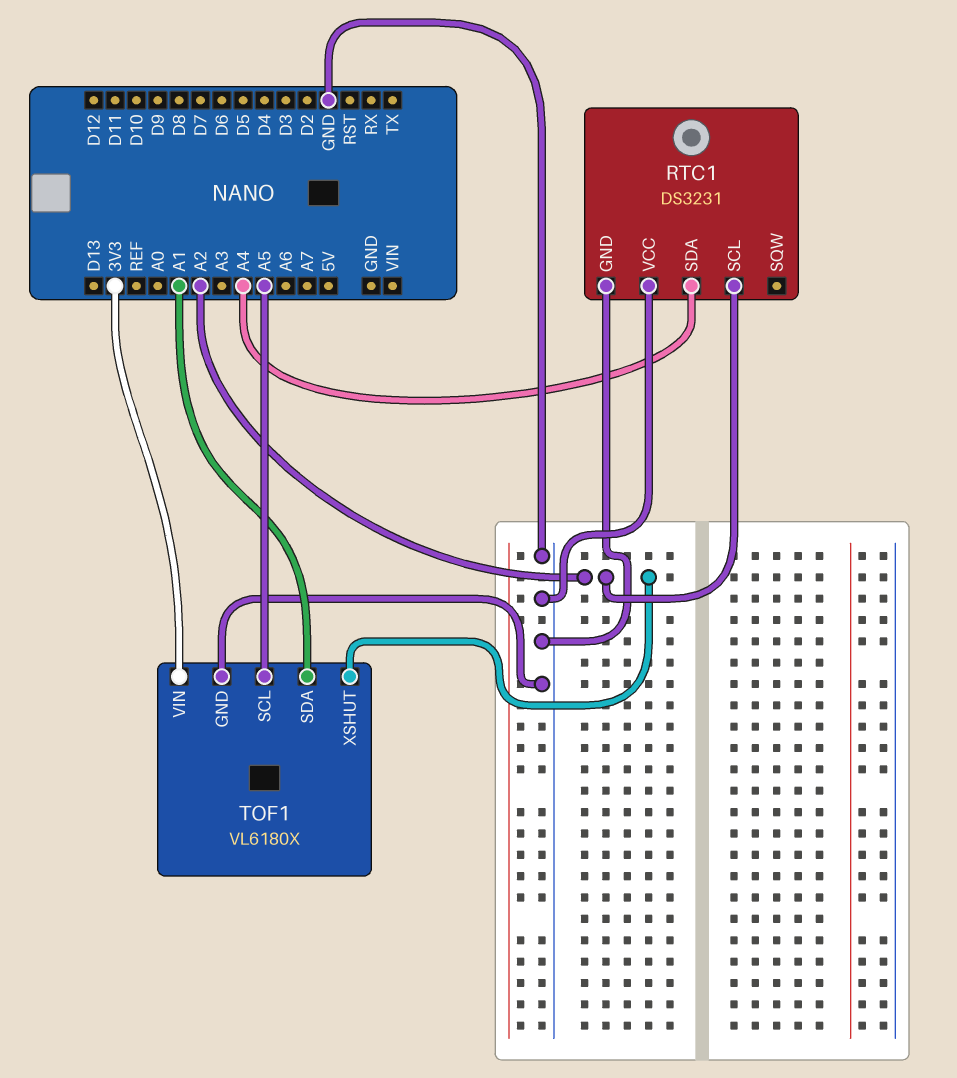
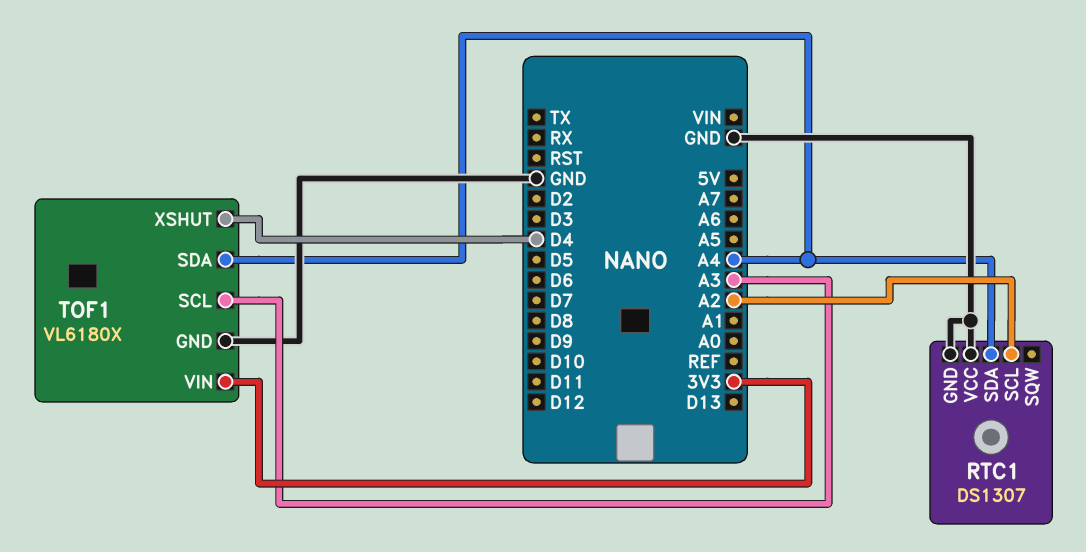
RTC1: DS3231 -> DS1307
TOF1 pin SCL: A5 -> A3
TOF1 pin SDA: A1 -> A4
TOF1 pin XSHUT: A2 -> D4

